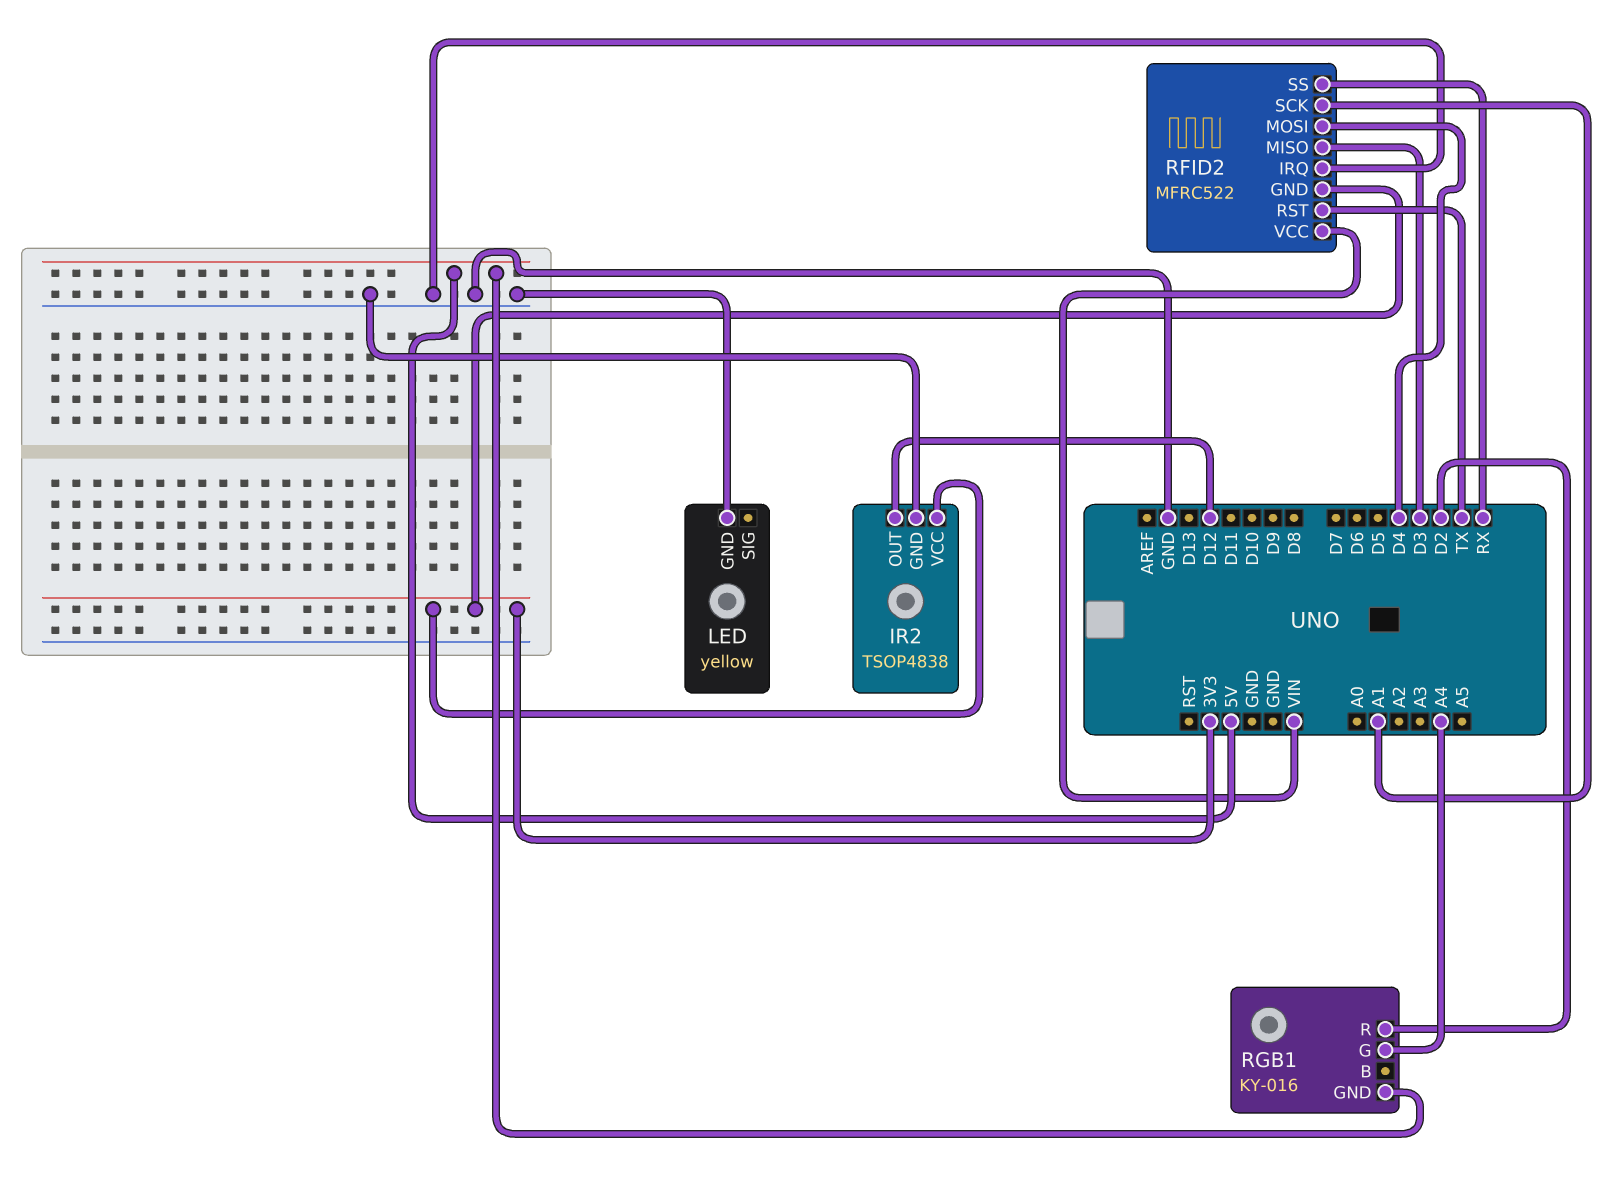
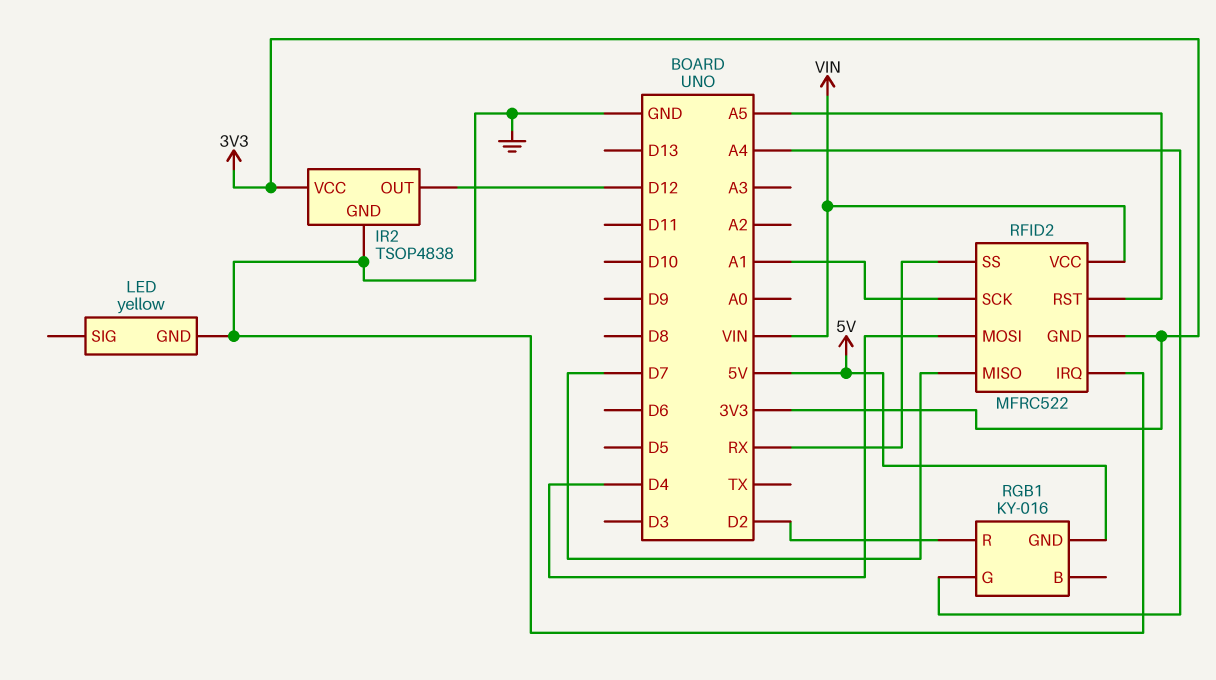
RFID2 pin MISO: D3 -> D7
RFID2 pin RST: TX -> A5

